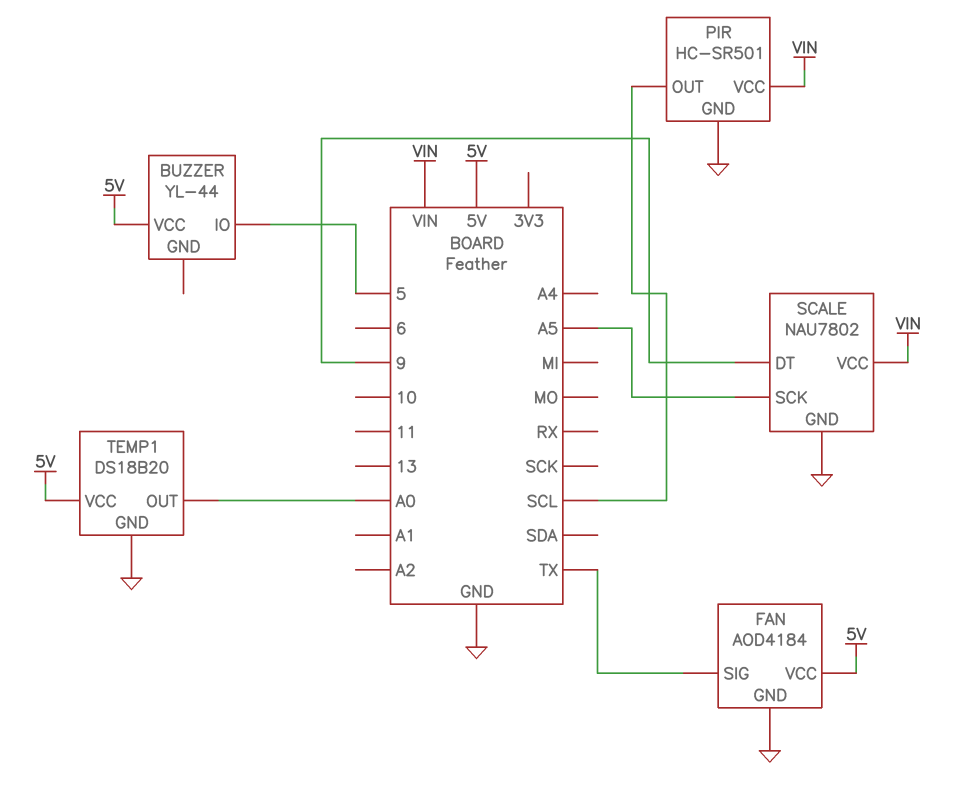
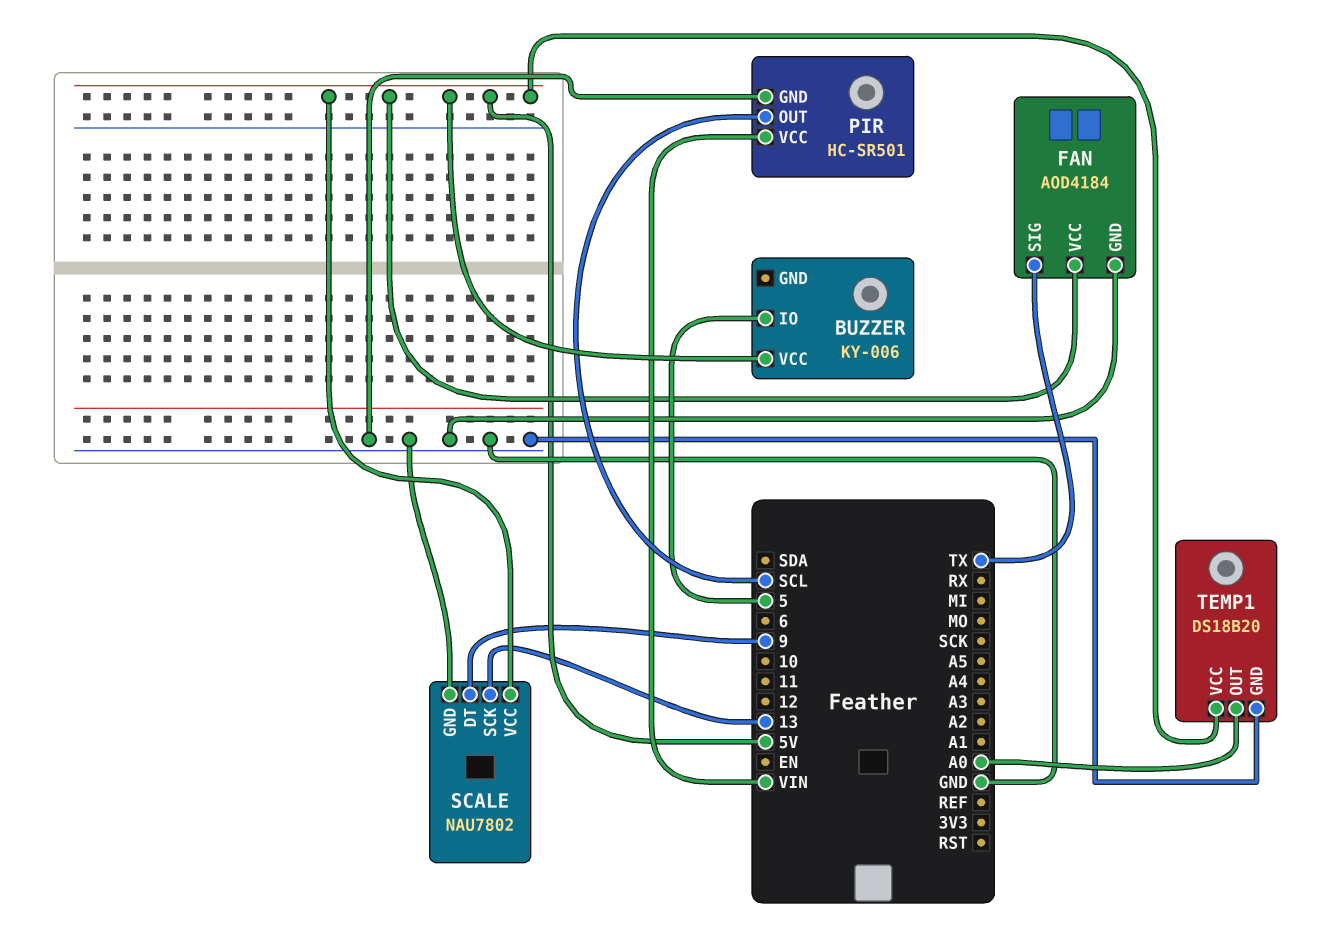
BUZZER: YL-44 -> KY-006
SCALE pin SCK: A5 -> 13
SCALE pin VCC: VIN -> 5V

